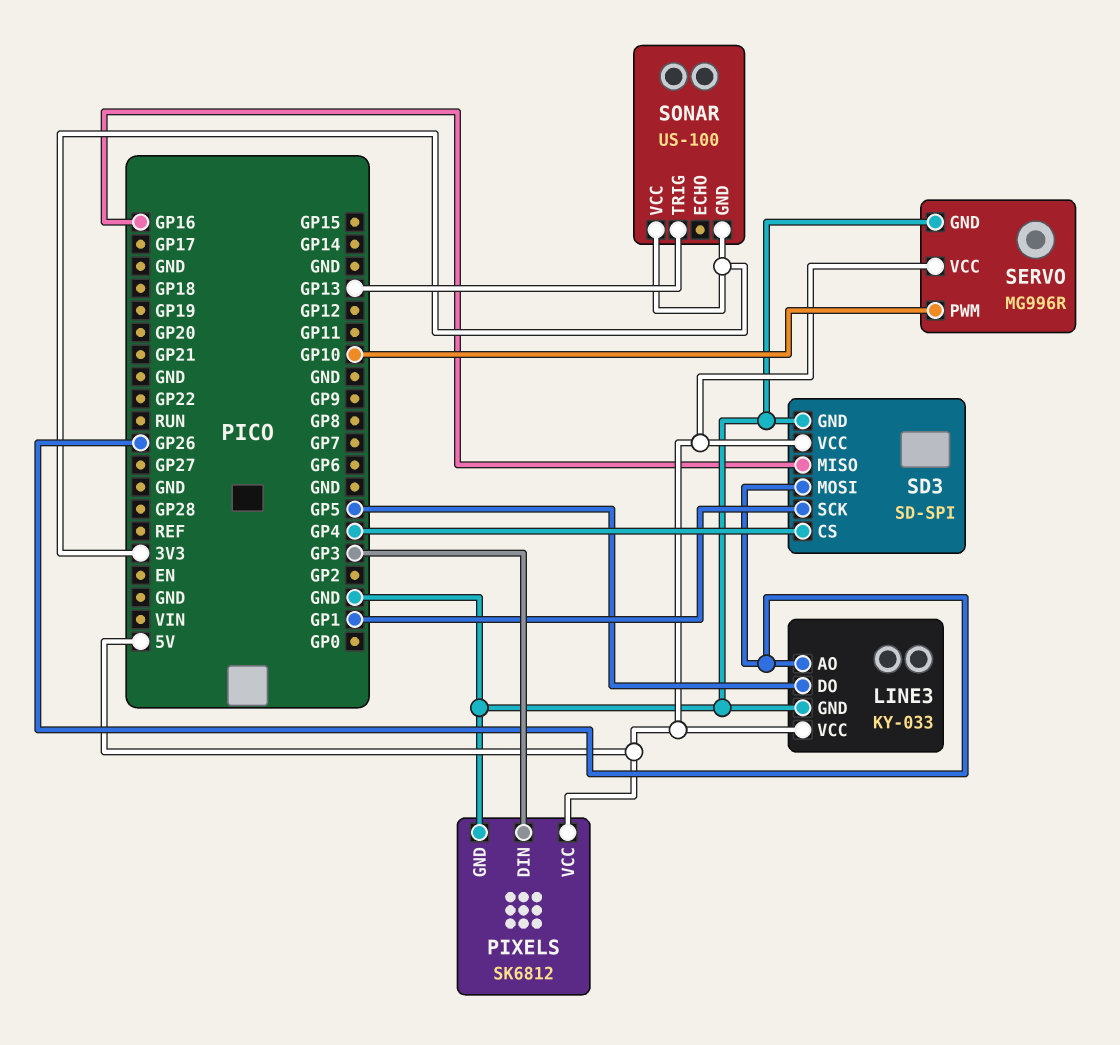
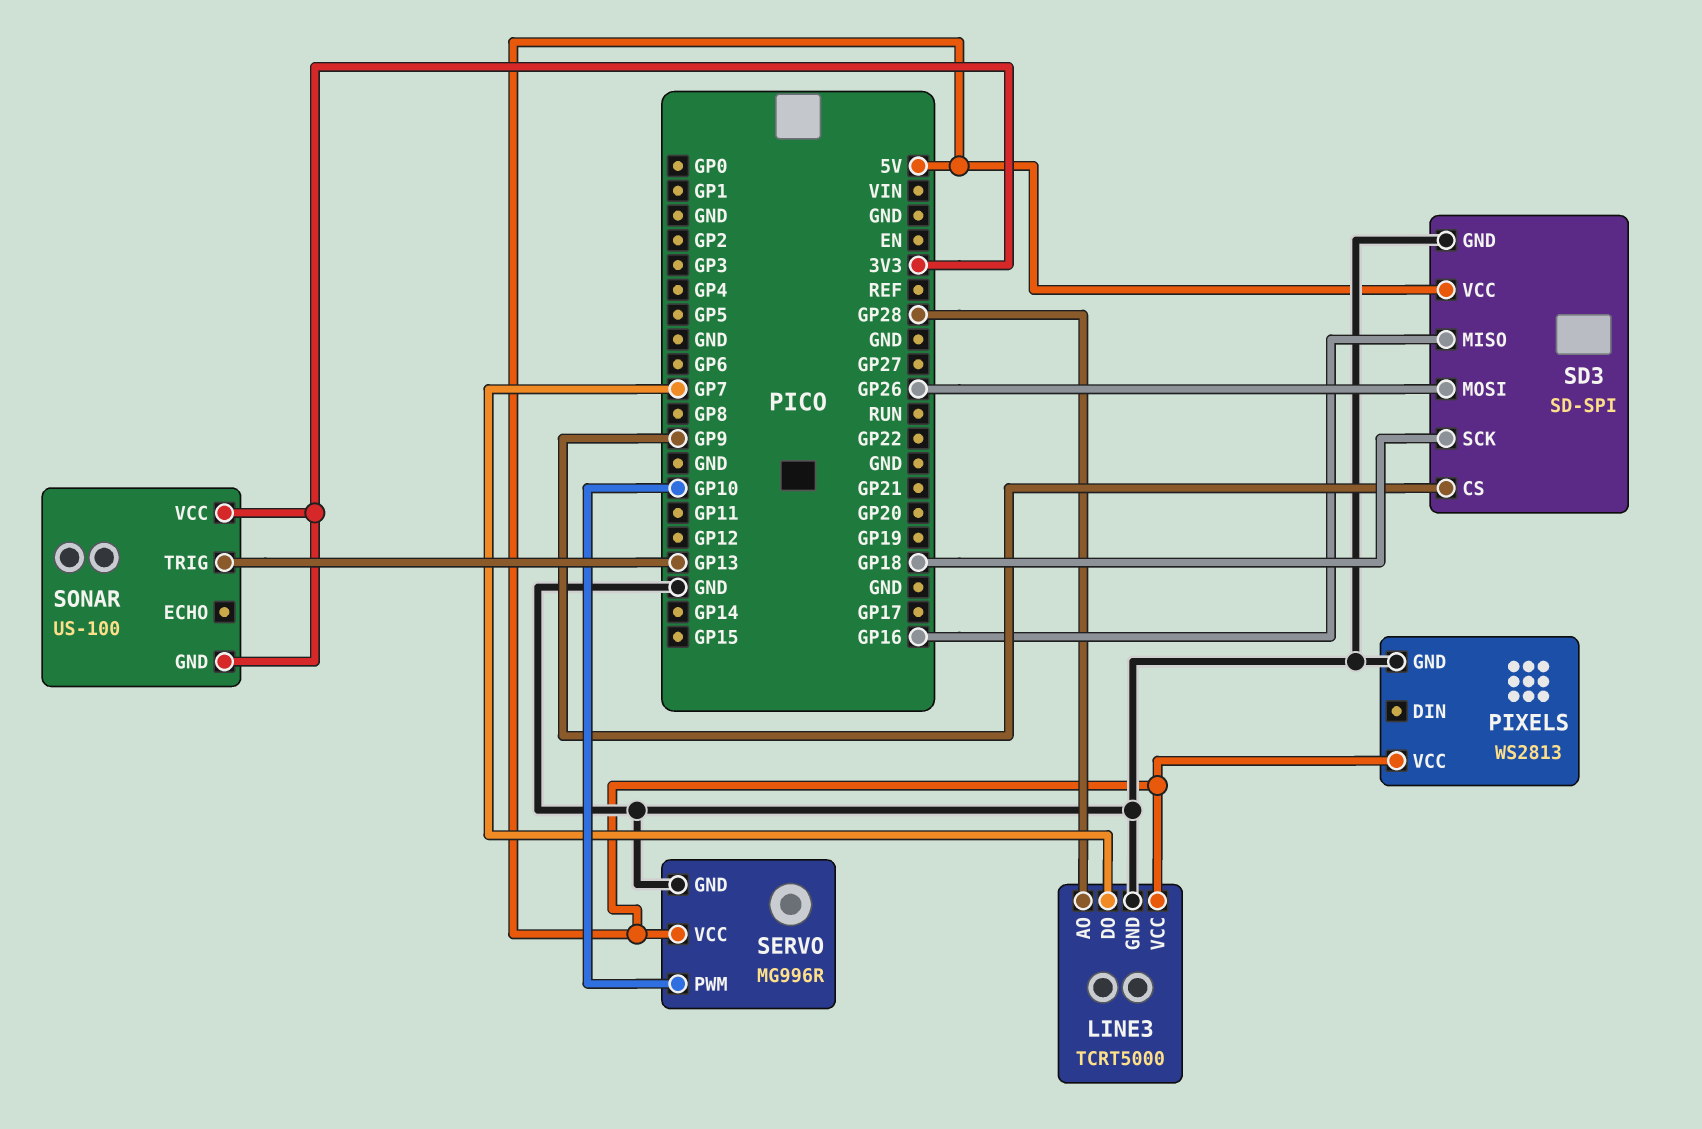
LINE3: KY-033 -> TCRT5000
LINE3 pin AO: GP26 -> GP28
LINE3 pin DO: GP5 -> GP7
PIXELS: SK6812 -> WS2813
PIXELS pin DIN: GP3 -> none
SD3 pin CS: GP4 -> GP9
SD3 pin SCK: GP1 -> GP18

